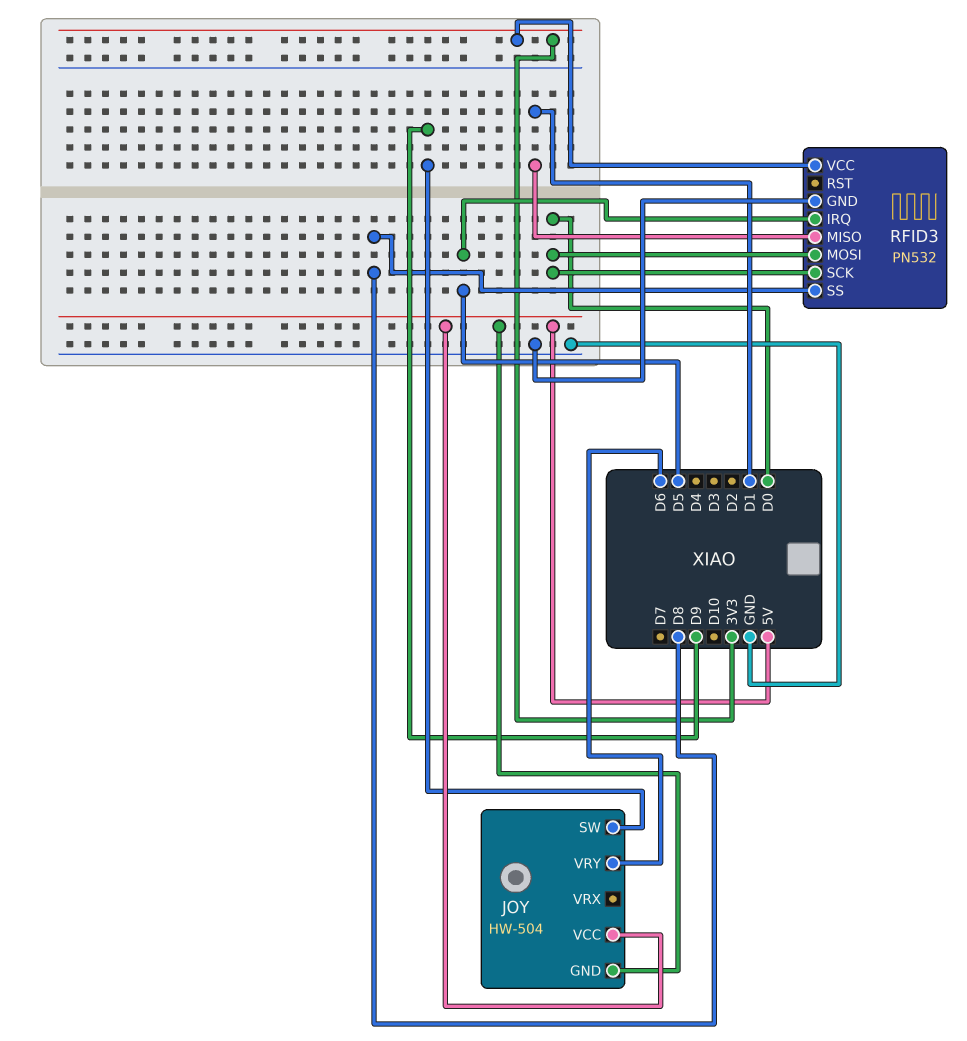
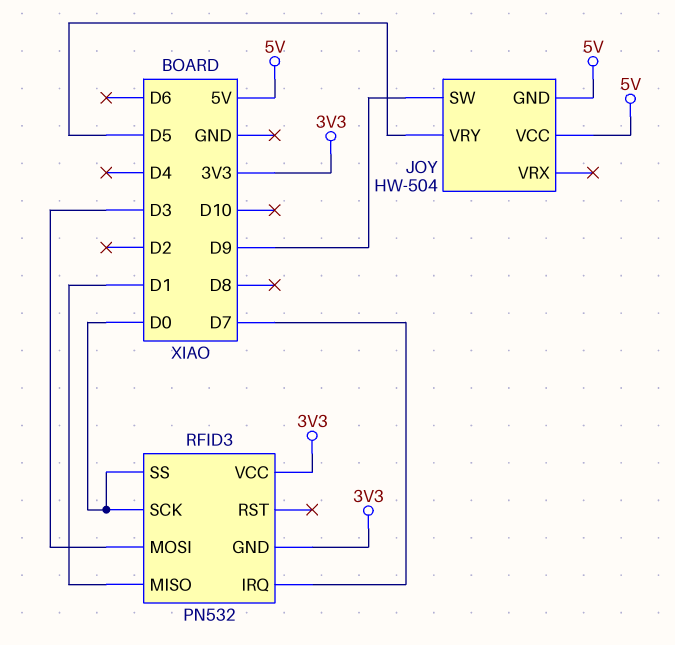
JOY pin VRY: D6 -> D5
RFID3 pin GND: GND -> 3V3
RFID3 pin IRQ: D5 -> D7
RFID3 pin MOSI: D0 -> D3
RFID3 pin SS: D8 -> D0

